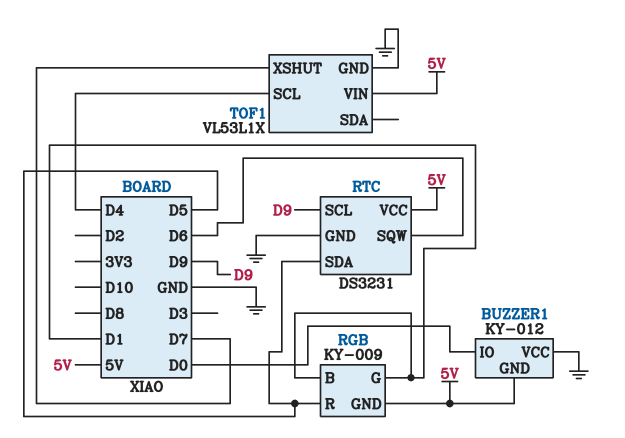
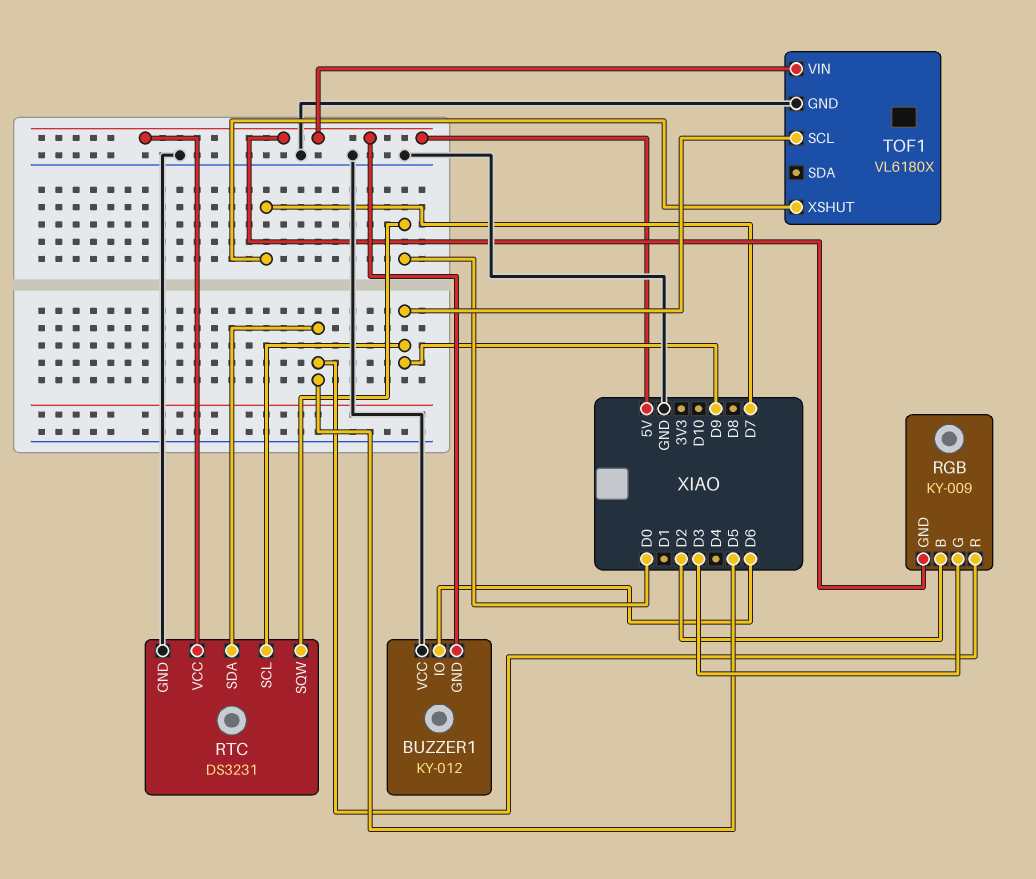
BUZZER1 pin IO: D0 -> D6
RGB pin B: D1 -> D2
RGB pin G: D1 -> D3
RTC pin SQW: D6 -> D0
TOF1: VL53L1X -> VL6180X
TOF1 pin SCL: D4 -> D9

